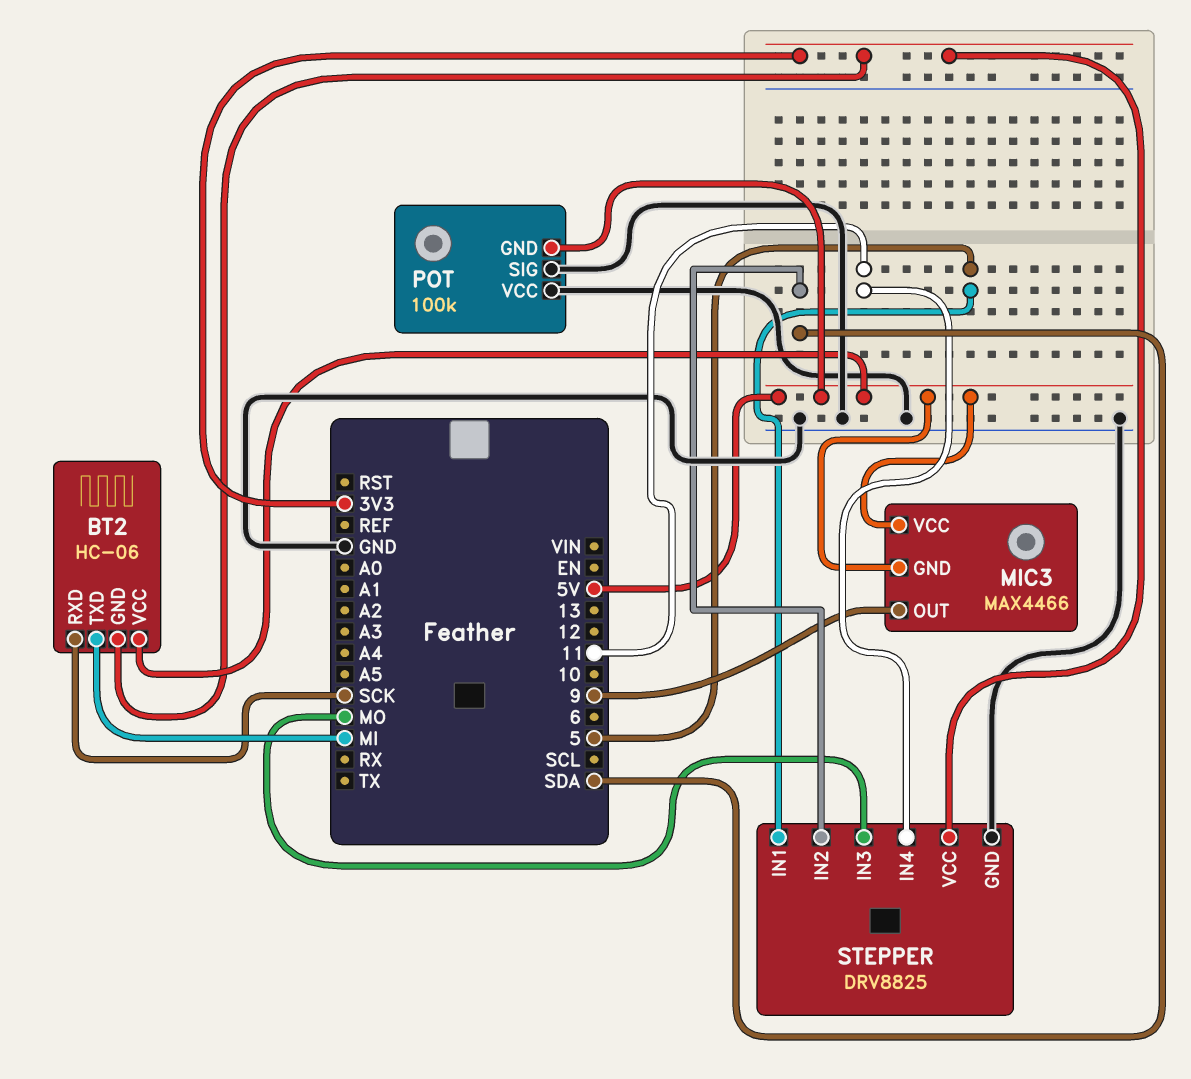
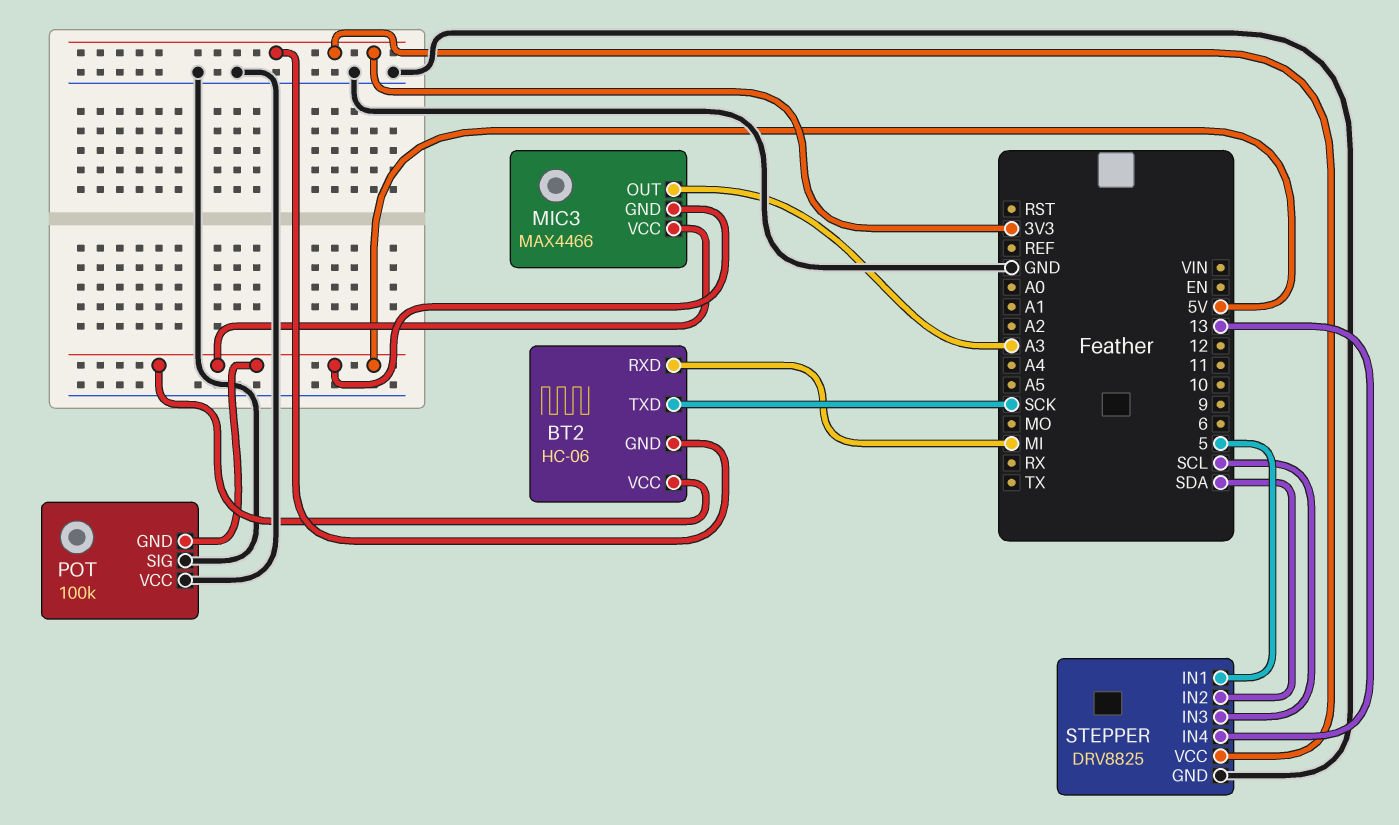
BT2 pin RXD: SCK -> MI
BT2 pin TXD: MI -> SCK
MIC3 pin OUT: 9 -> A3
STEPPER pin IN3: MO -> SCL
STEPPER pin IN4: 11 -> 13

